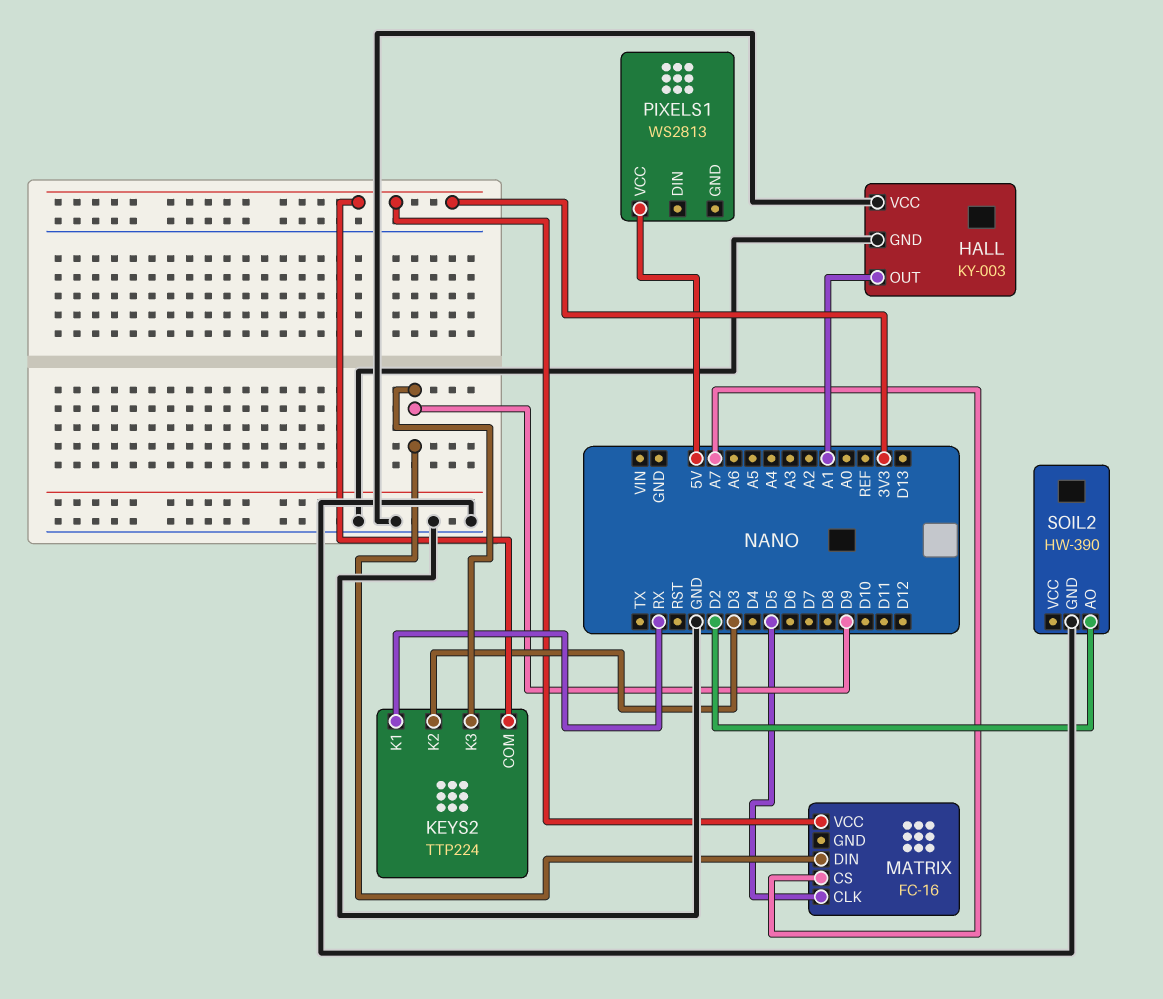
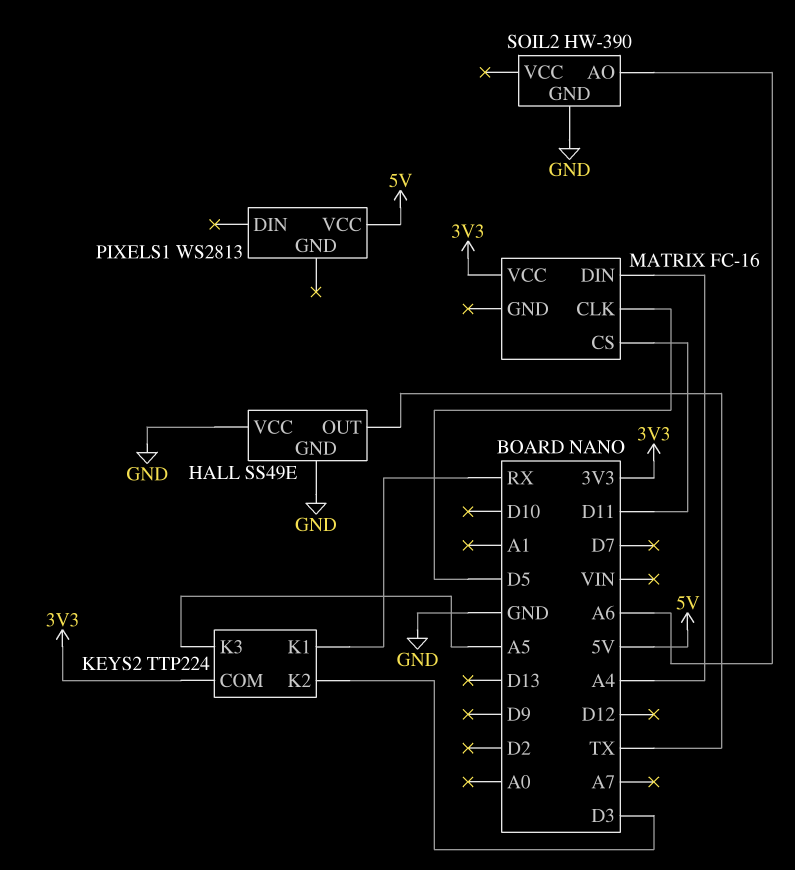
HALL: KY-003 -> SS49E
HALL pin OUT: A1 -> TX
KEYS2 pin K3: D9 -> A5
MATRIX pin CS: A7 -> D11
MATRIX pin DIN: D9 -> A4
SOIL2 pin AO: D2 -> A6

